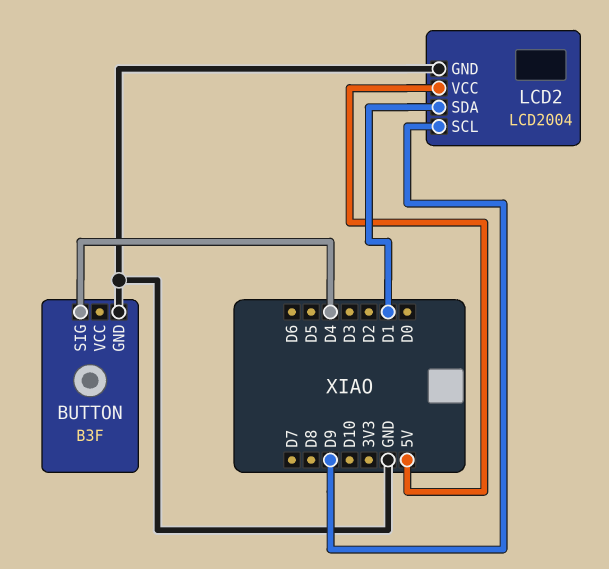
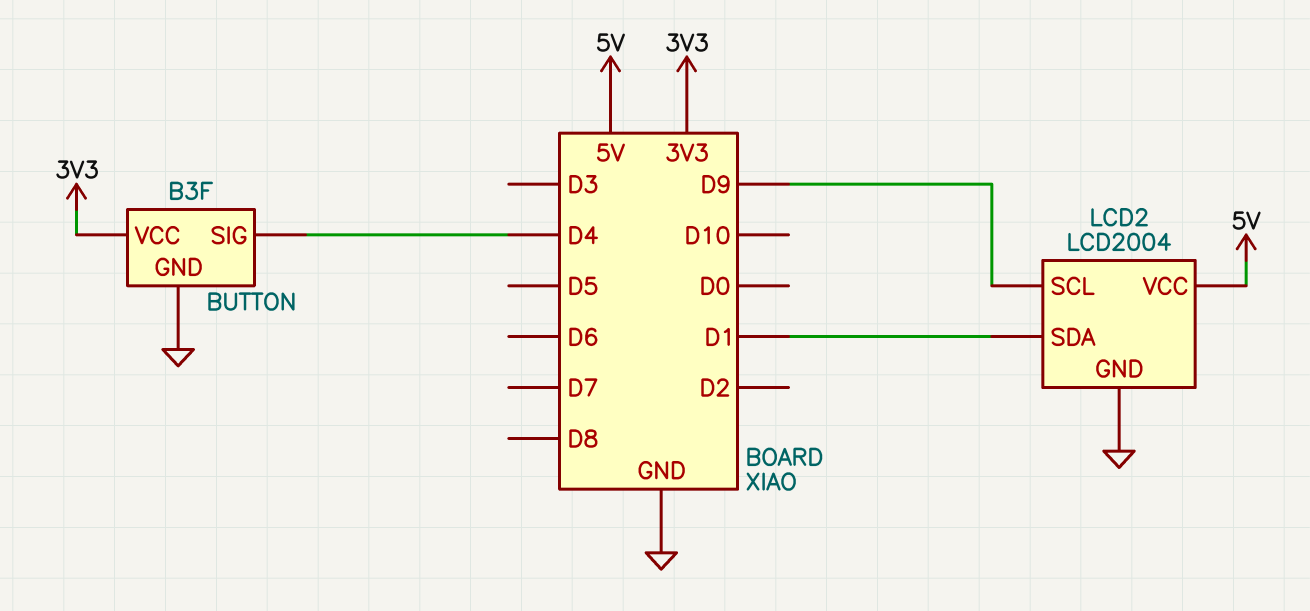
BUTTON pin VCC: none -> 3V3

